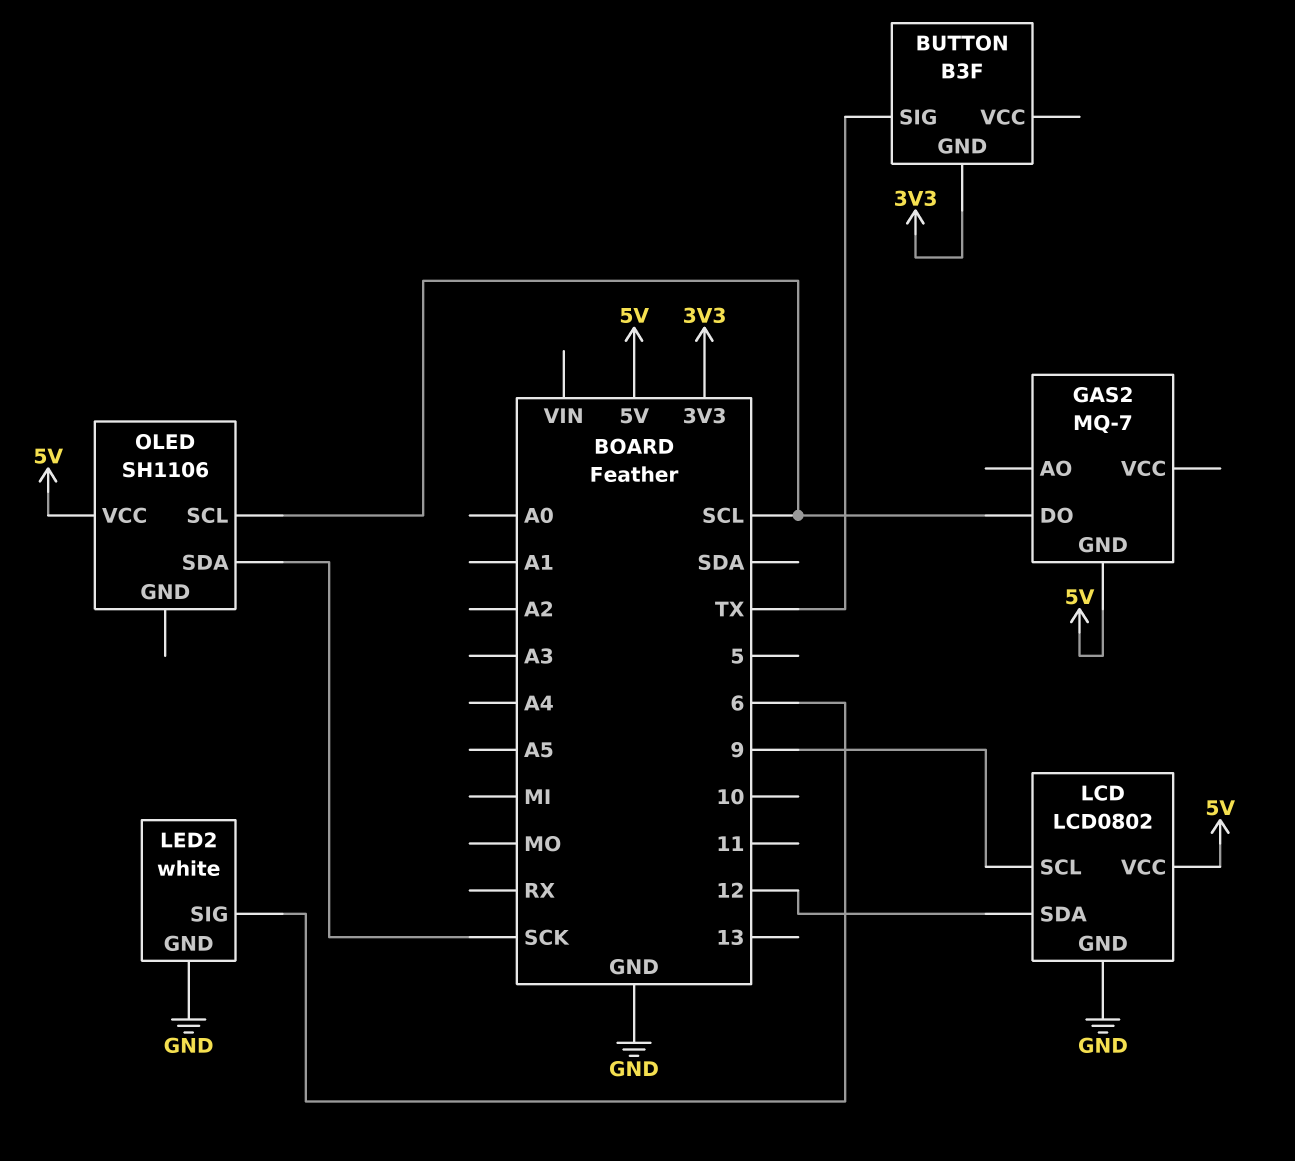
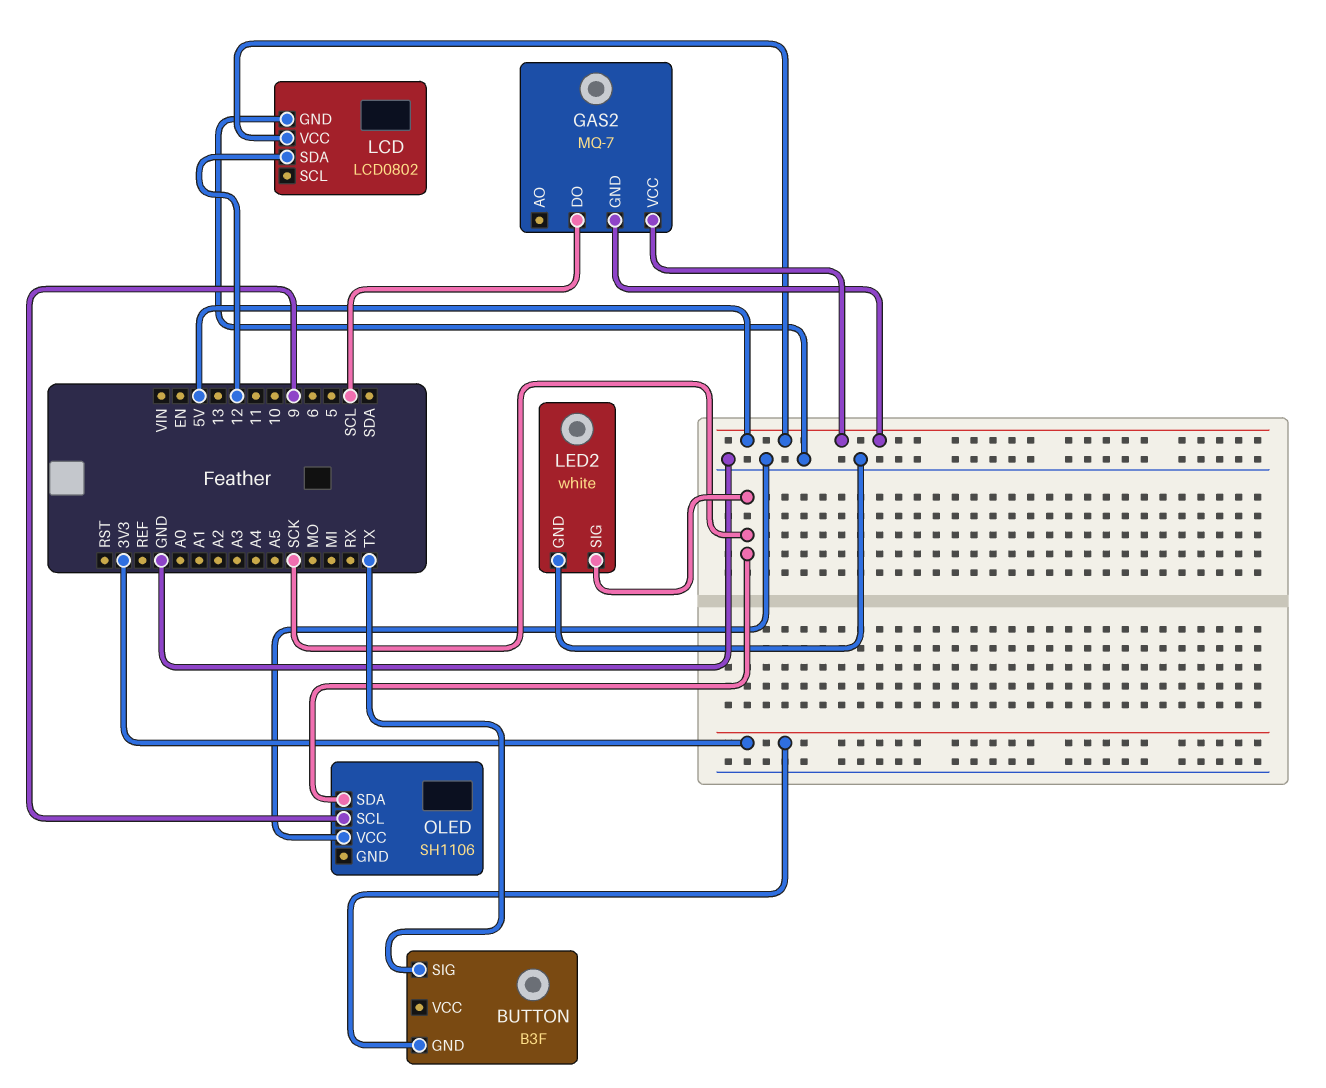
GAS2 pin VCC: none -> 5V
LCD pin SCL: 9 -> none
LED2 pin SIG: 6 -> SCK
OLED pin SCL: SCL -> 9
OLED pin VCC: 5V -> GND

